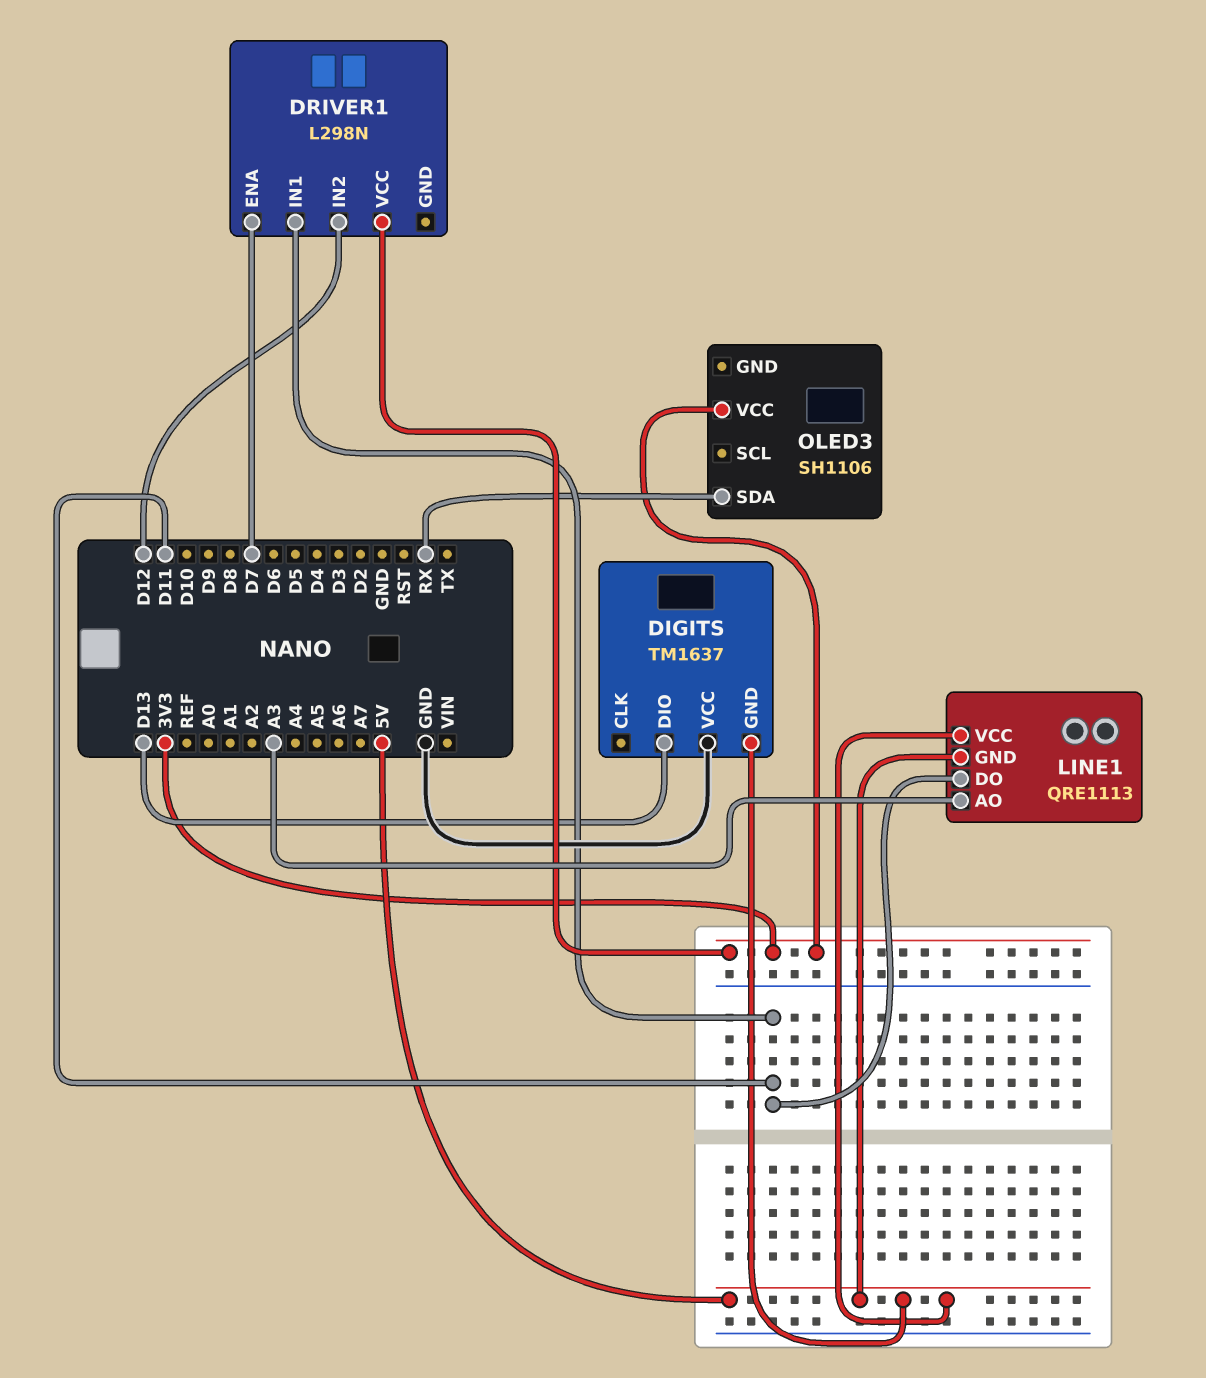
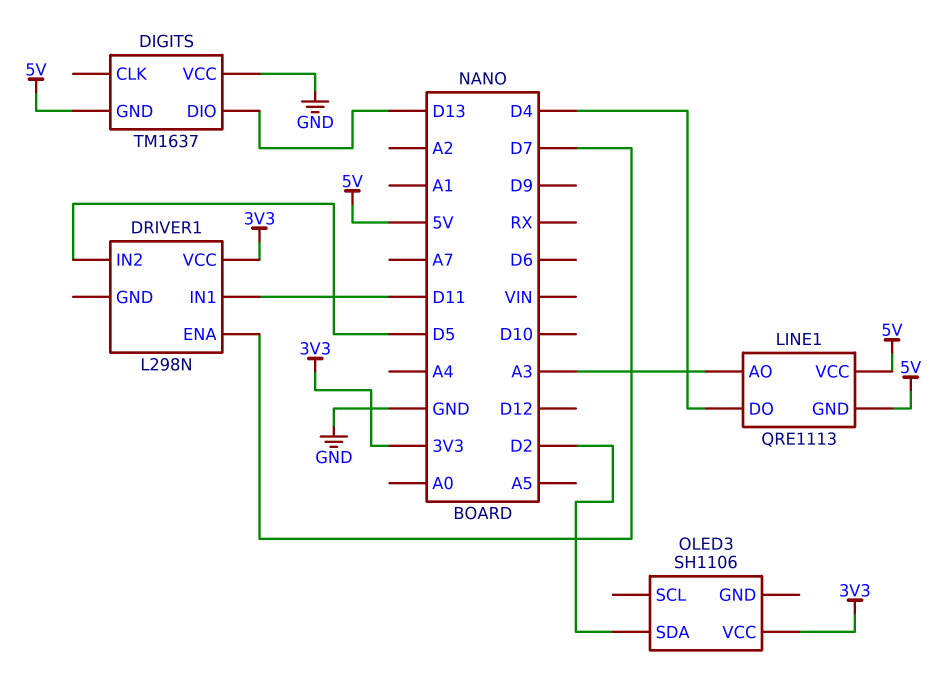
DRIVER1 pin IN2: D12 -> D5
LINE1 pin DO: D11 -> D4
OLED3 pin SDA: RX -> D2

